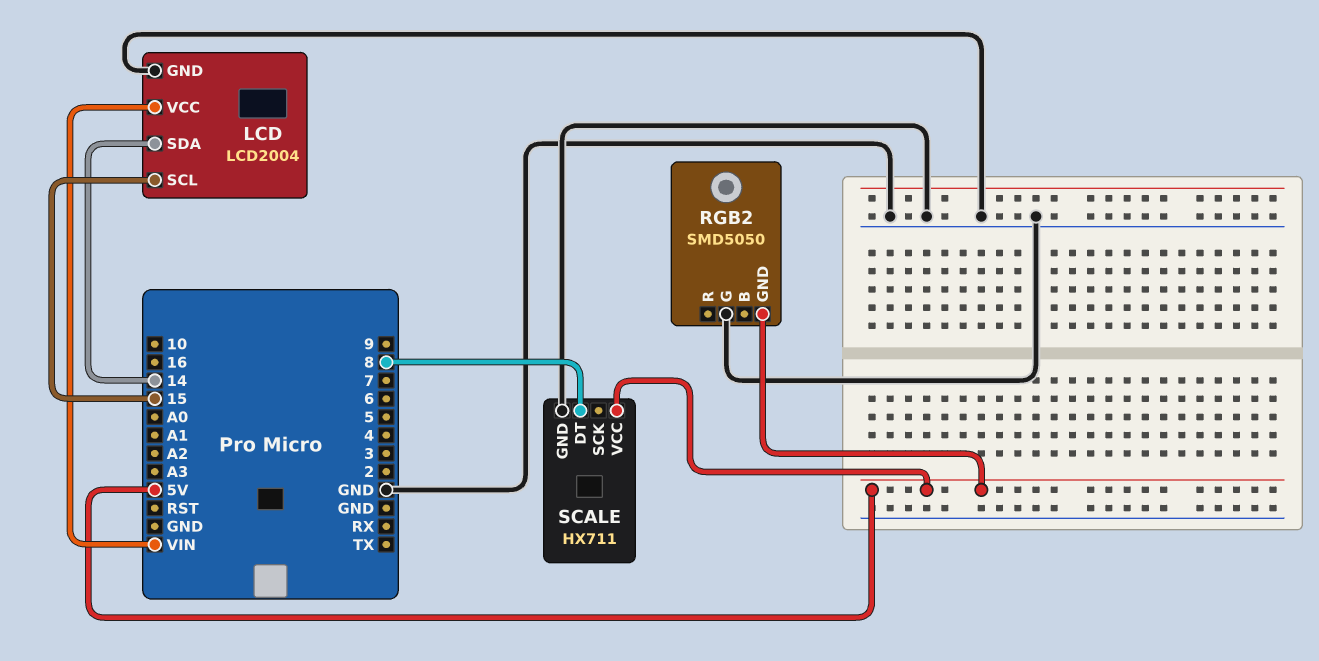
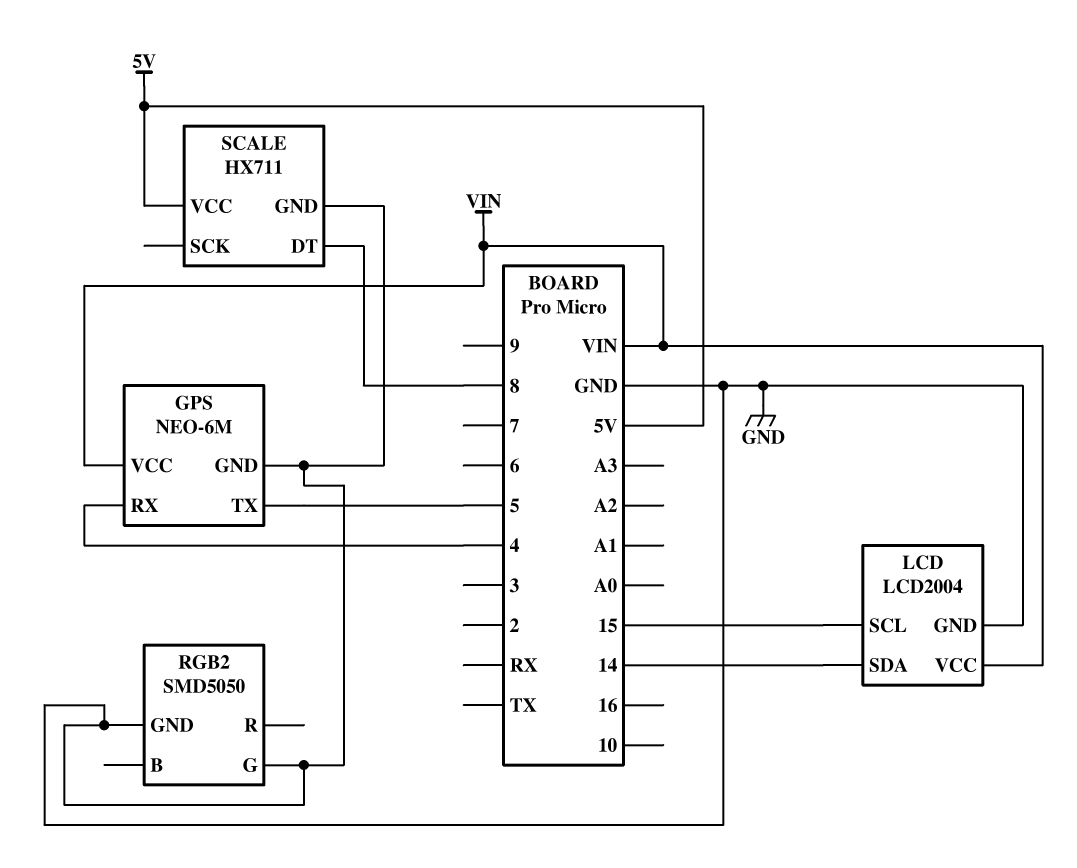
GPS: none -> NEO-6M
GPS pin GND: none -> GND
GPS pin RX: none -> 4
GPS pin TX: none -> 5
GPS pin VCC: none -> VIN
RGB2 pin GND: 5V -> GND

